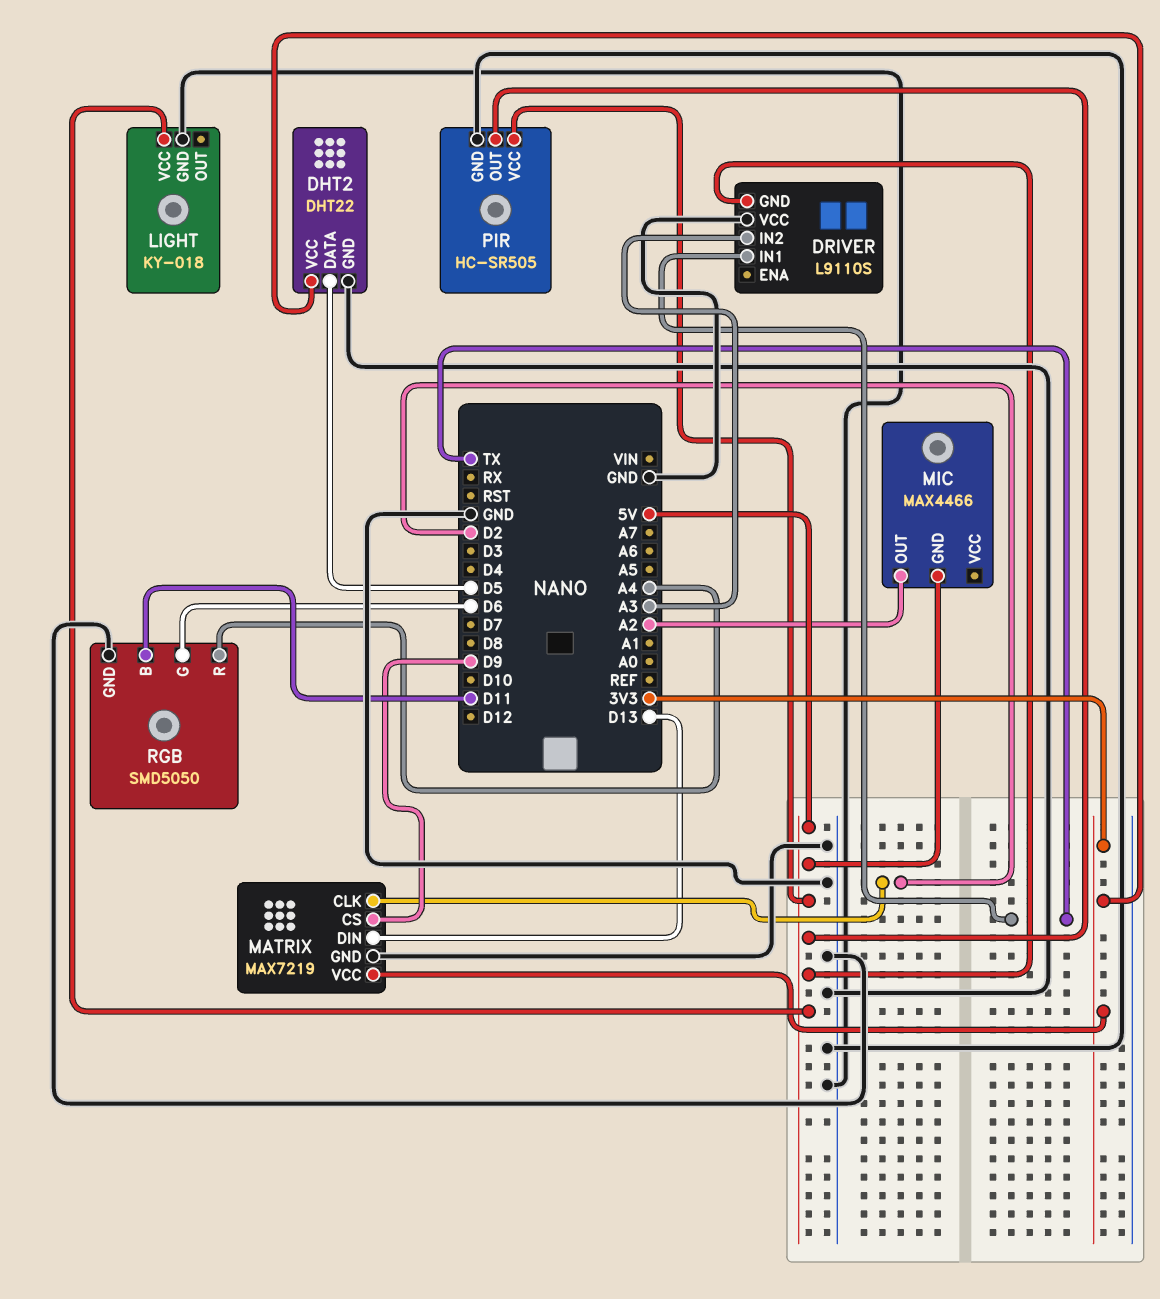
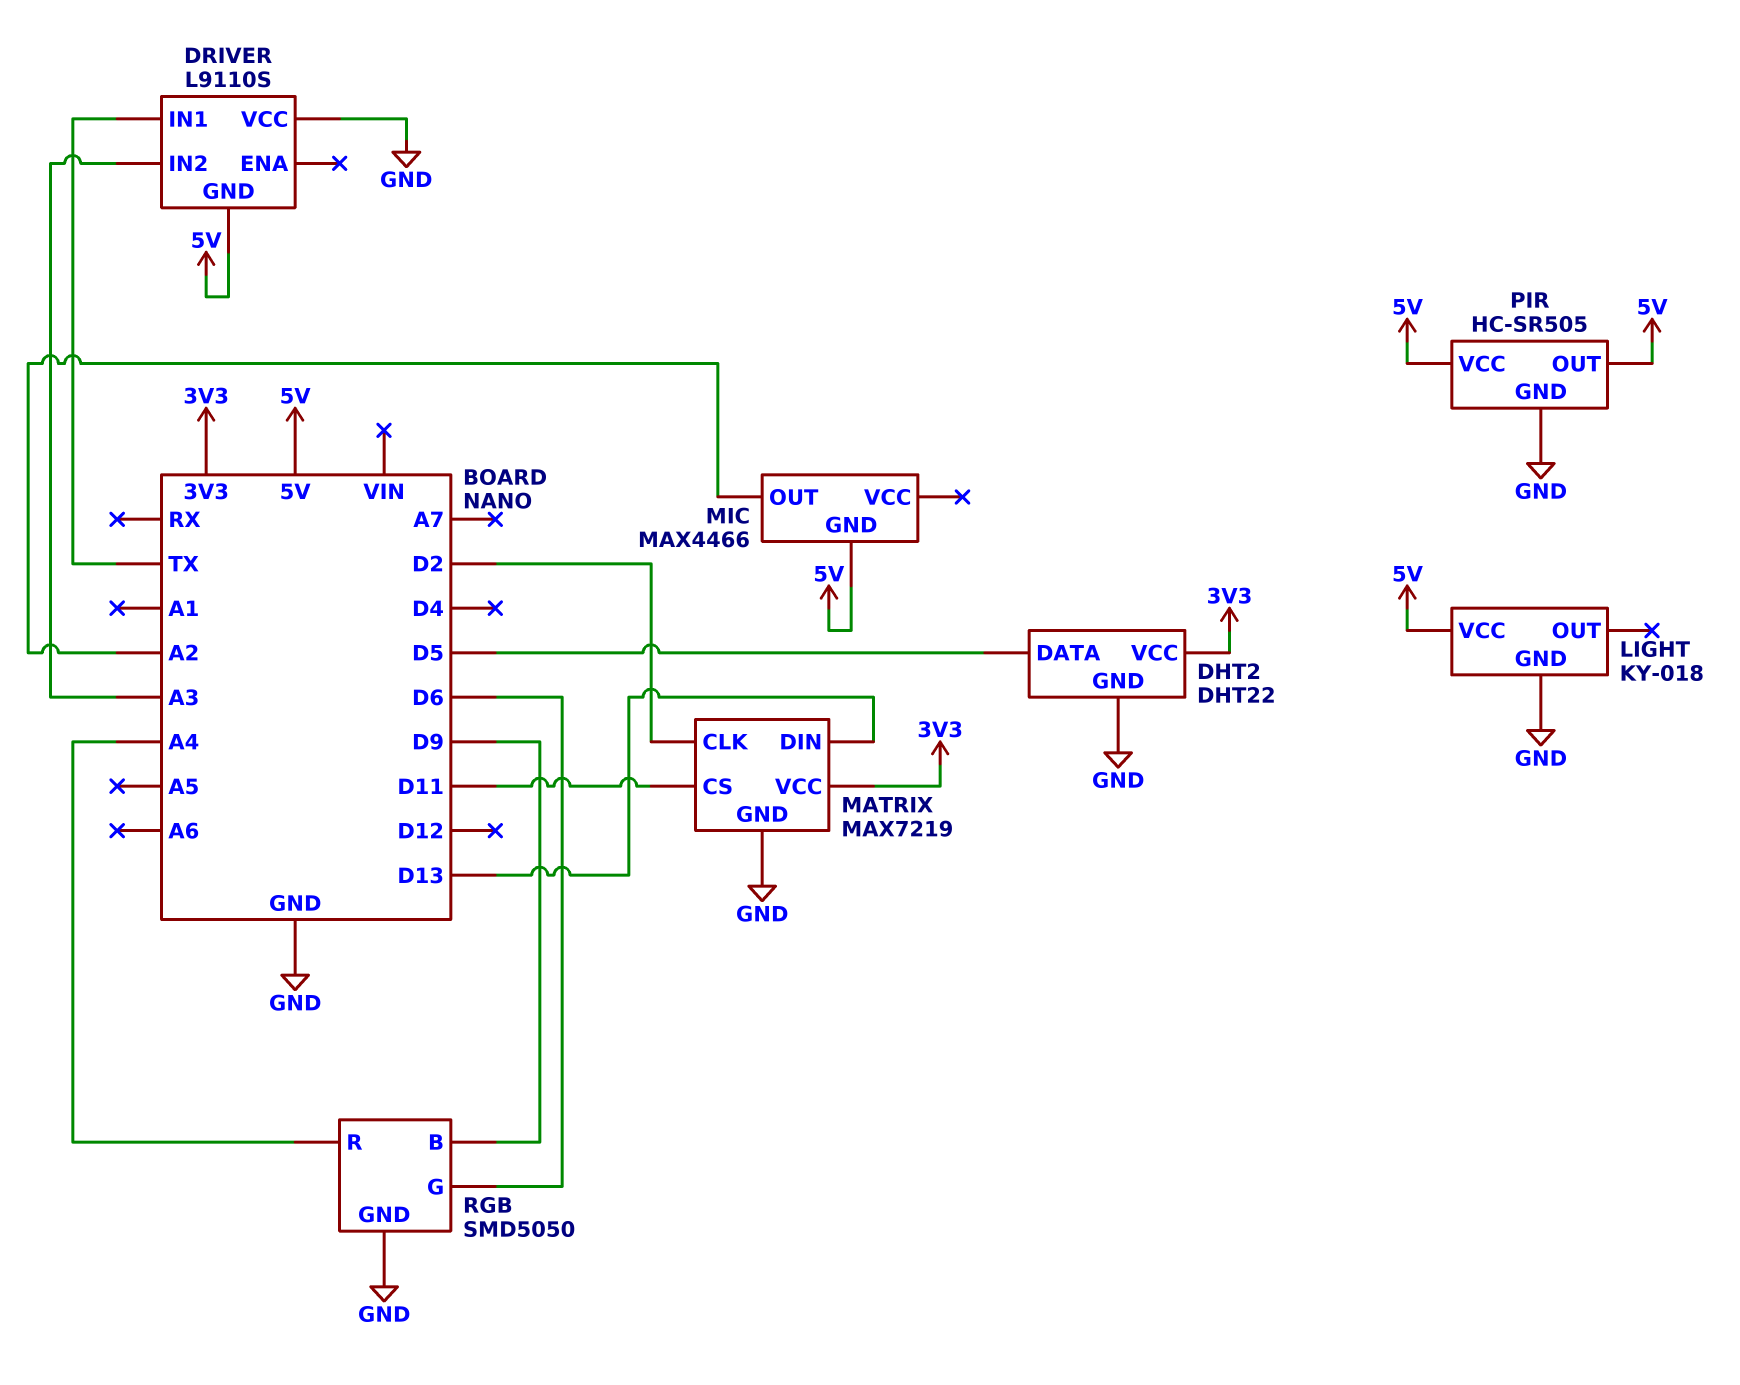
MATRIX pin CS: D9 -> D11
RGB pin B: D11 -> D9

